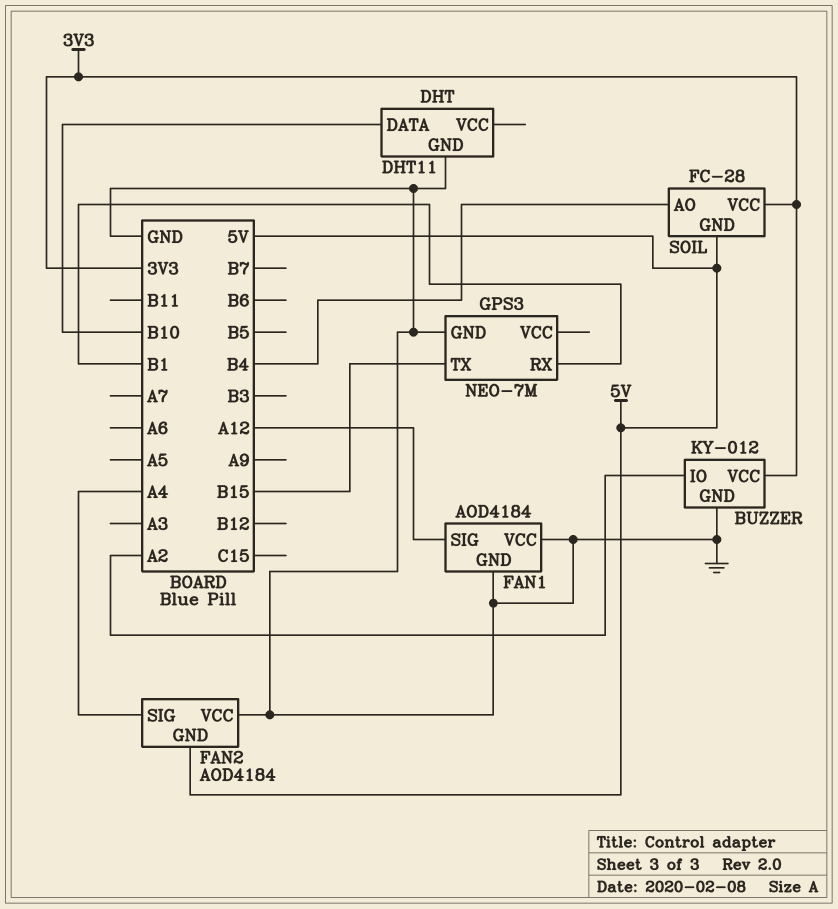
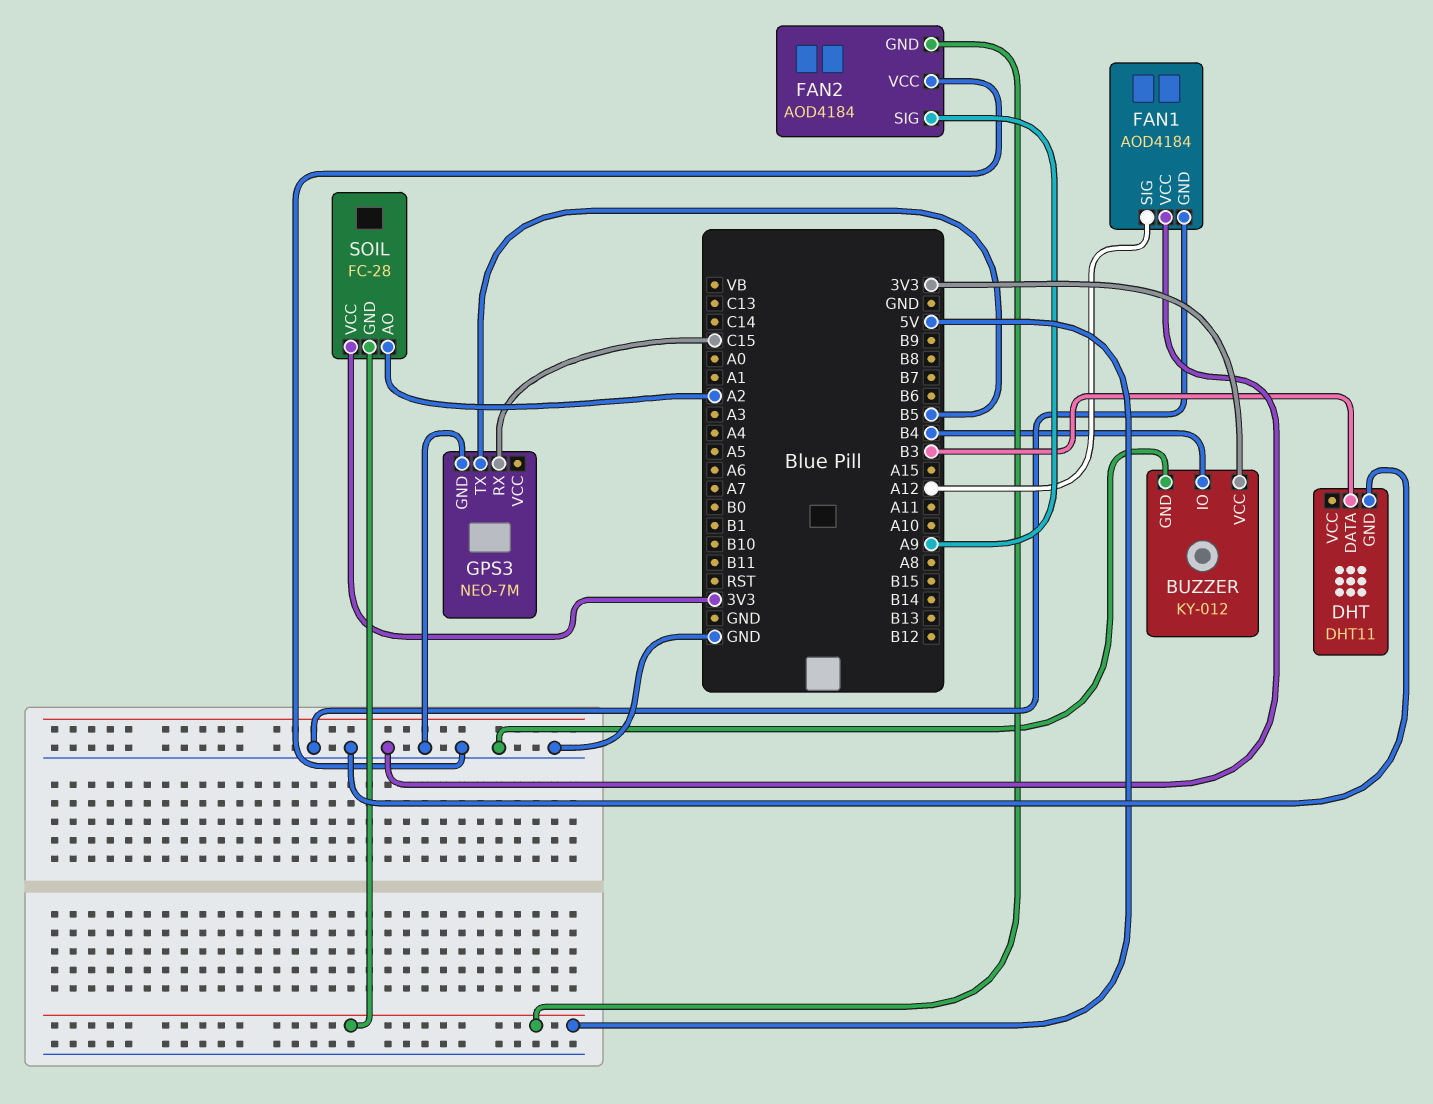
BUZZER pin IO: A2 -> B4
DHT pin DATA: B10 -> B3
FAN2 pin SIG: A4 -> A9
GPS3 pin RX: B1 -> C15
GPS3 pin TX: B15 -> B5
SOIL pin AO: B4 -> A2

